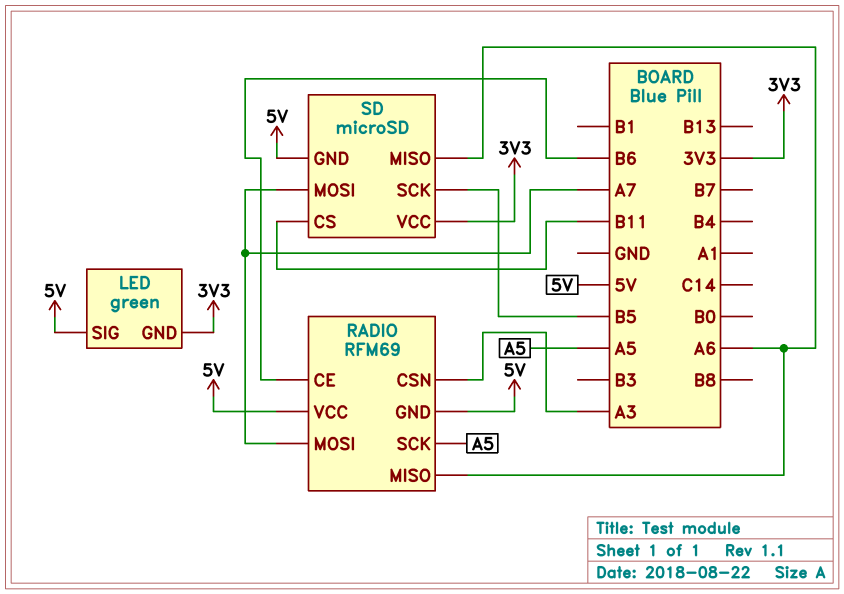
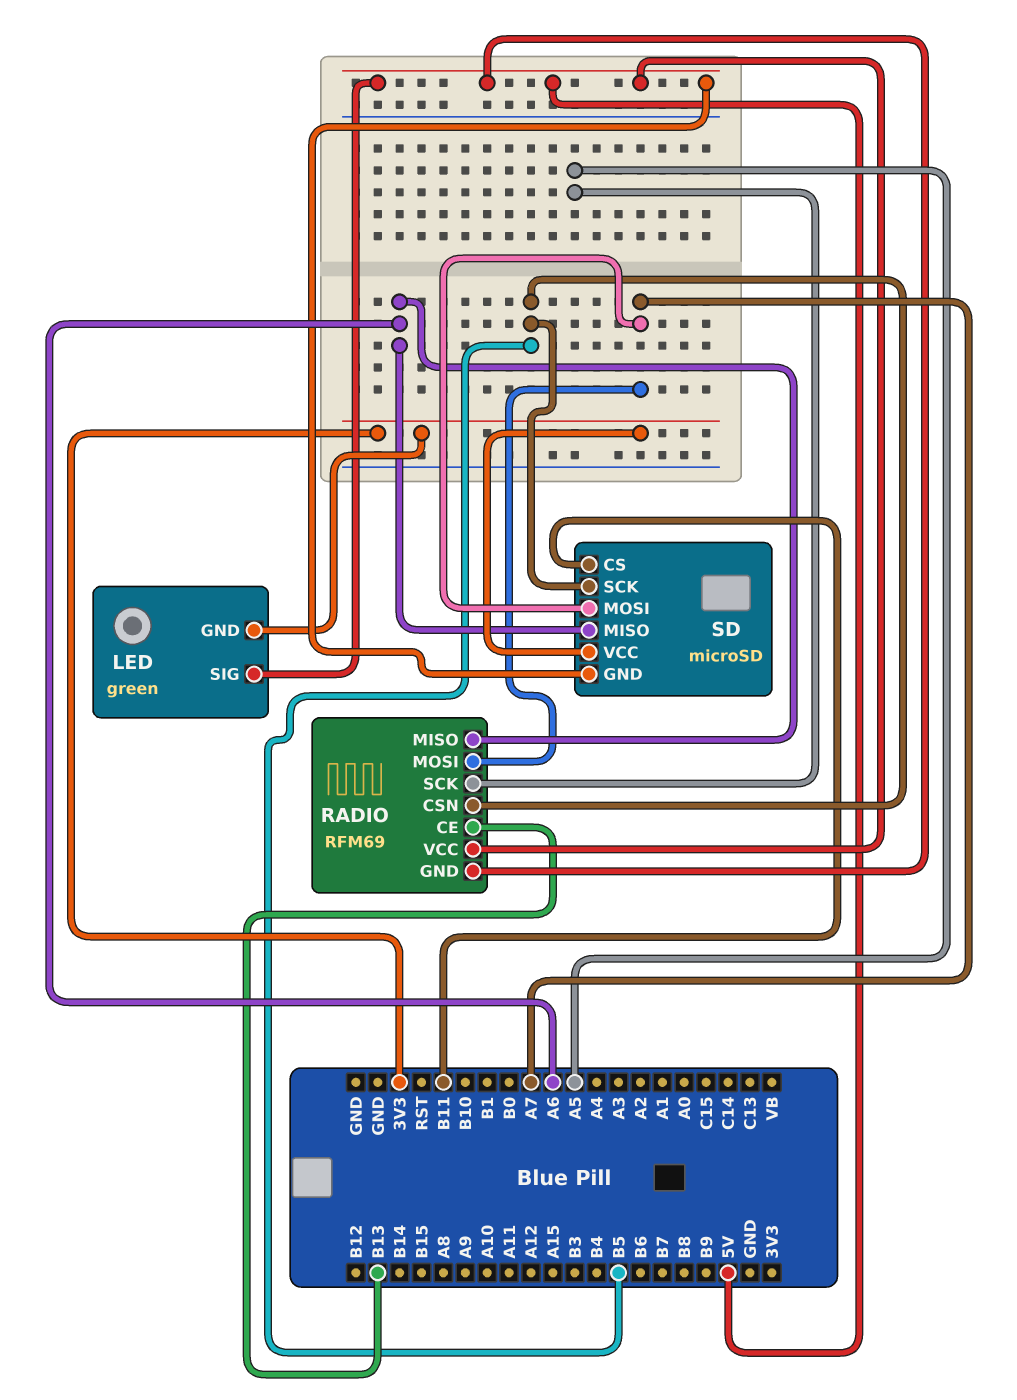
RADIO pin CE: B6 -> B13
RADIO pin CSN: A3 -> B5

